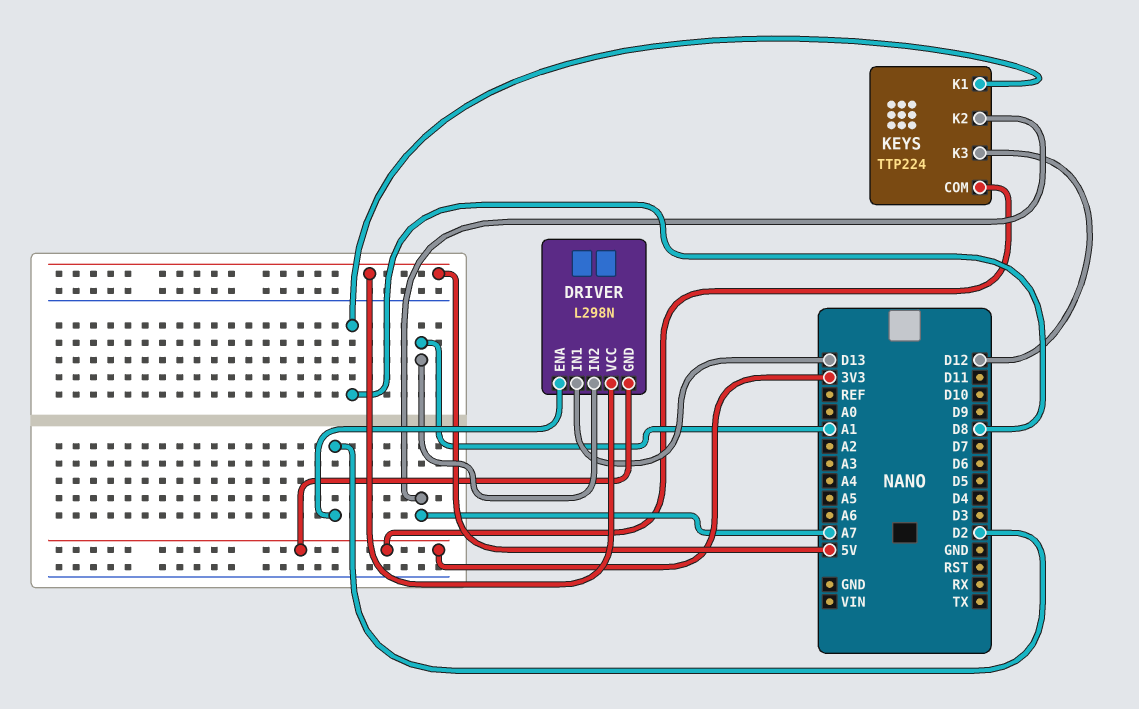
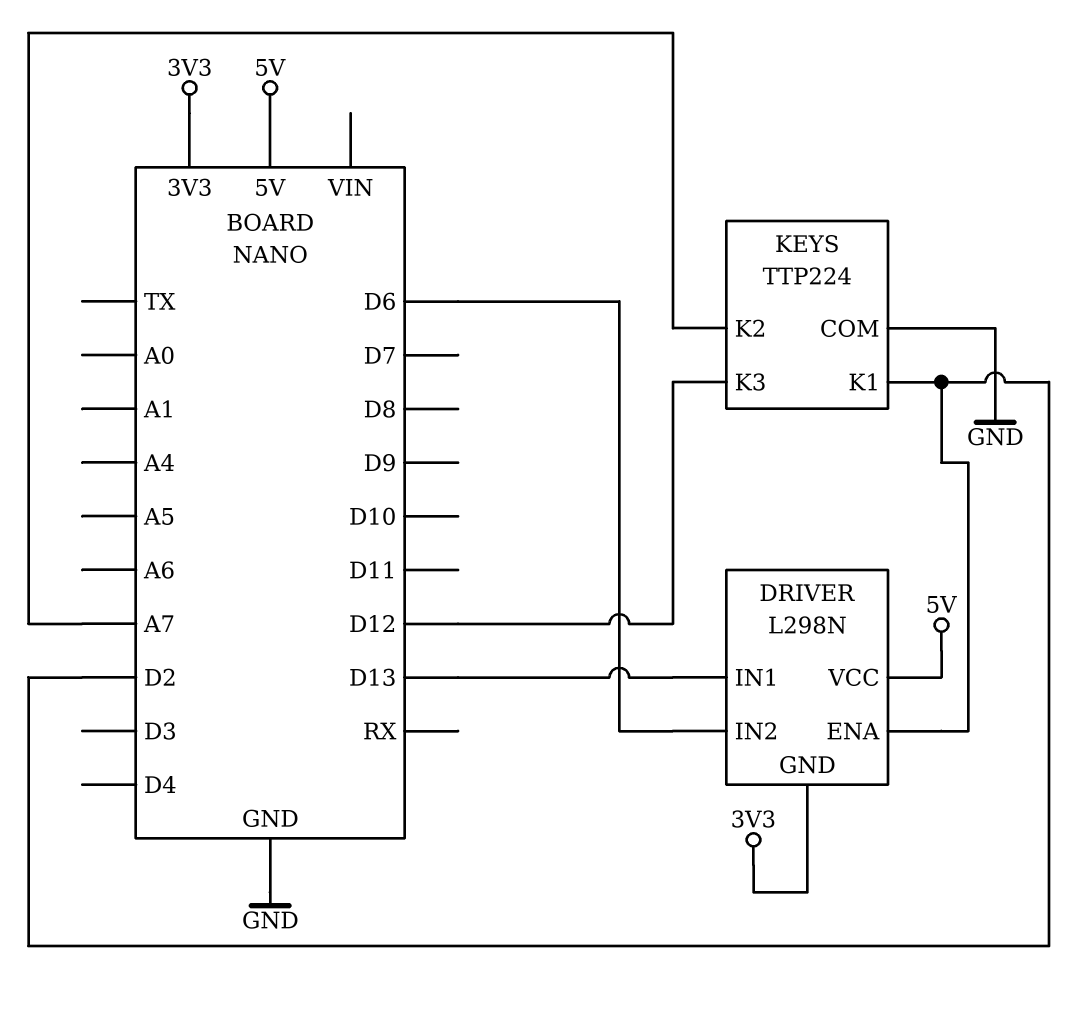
DRIVER pin IN2: A1 -> D6
KEYS pin COM: 3V3 -> GND
KEYS pin K1: D8 -> D2

